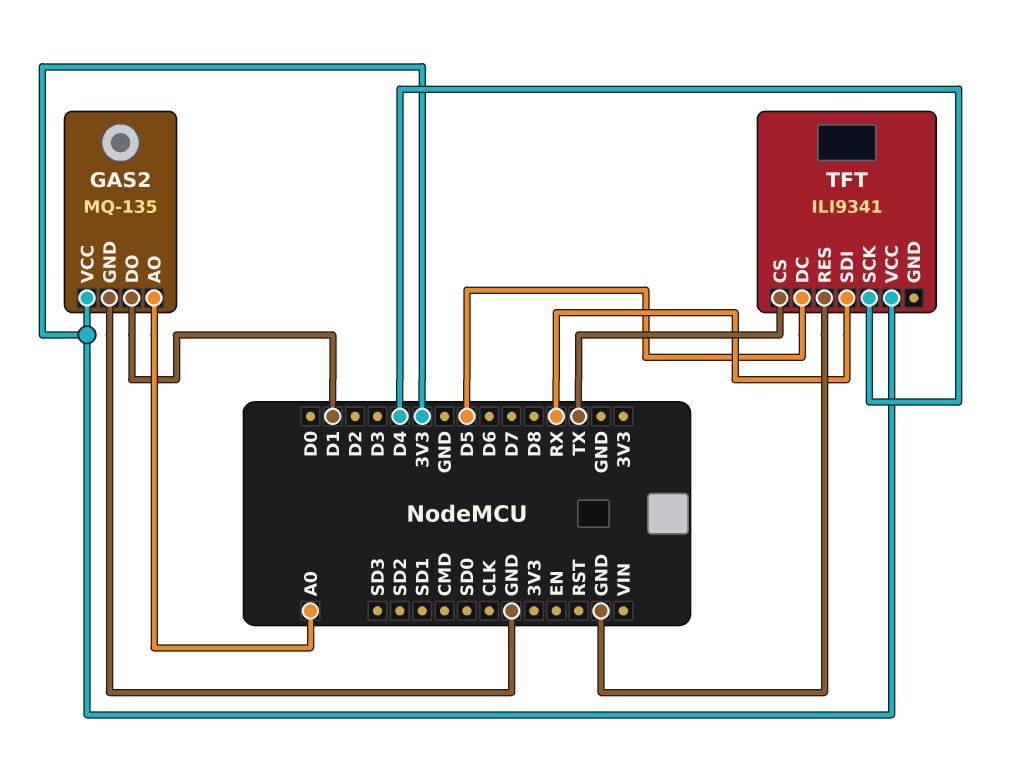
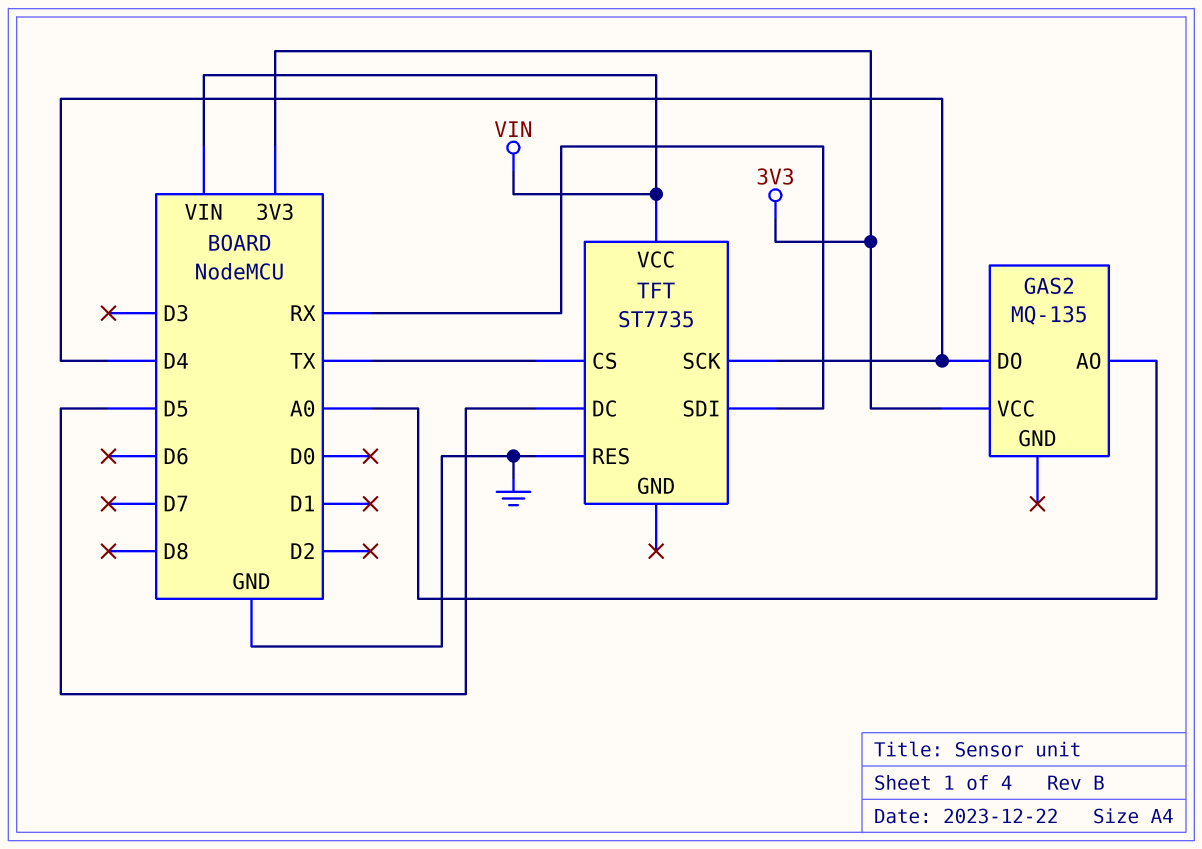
GAS2 pin DO: D1 -> D4
GAS2 pin GND: GND -> none
TFT: ILI9341 -> ST7735
TFT pin VCC: 3V3 -> VIN

